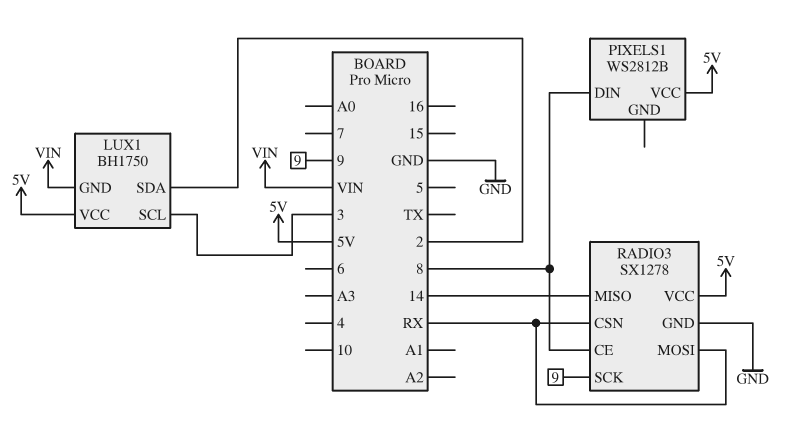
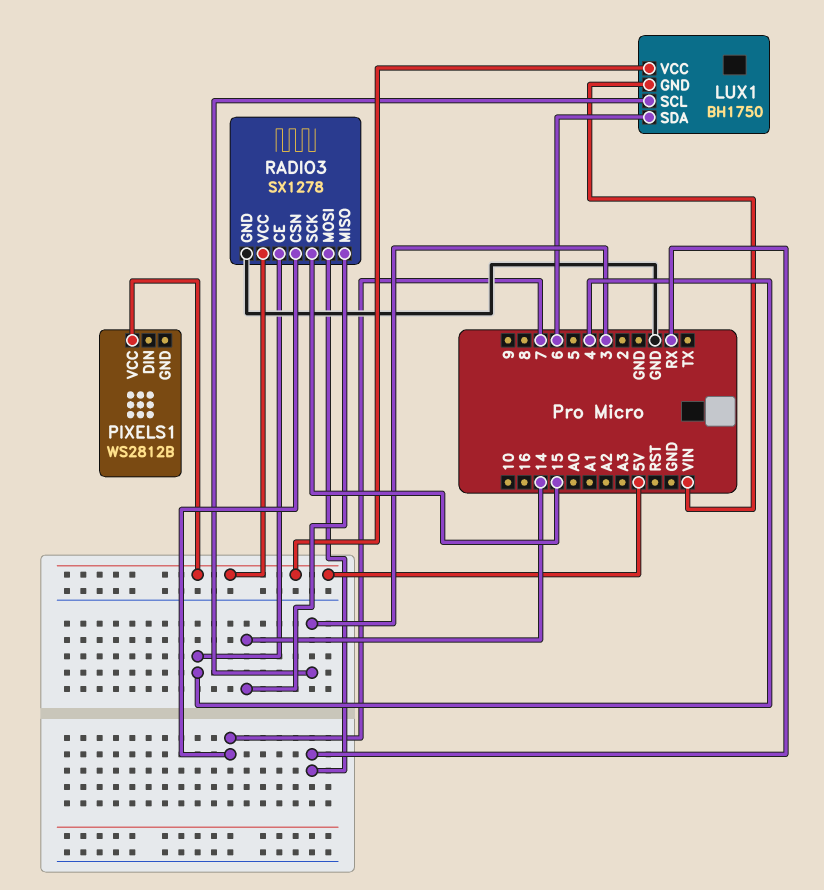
LUX1 pin SDA: 2 -> 6
PIXELS1 pin DIN: 8 -> none
RADIO3 pin CE: 8 -> 4
RADIO3 pin CSN: RX -> 7
RADIO3 pin SCK: 9 -> 15

